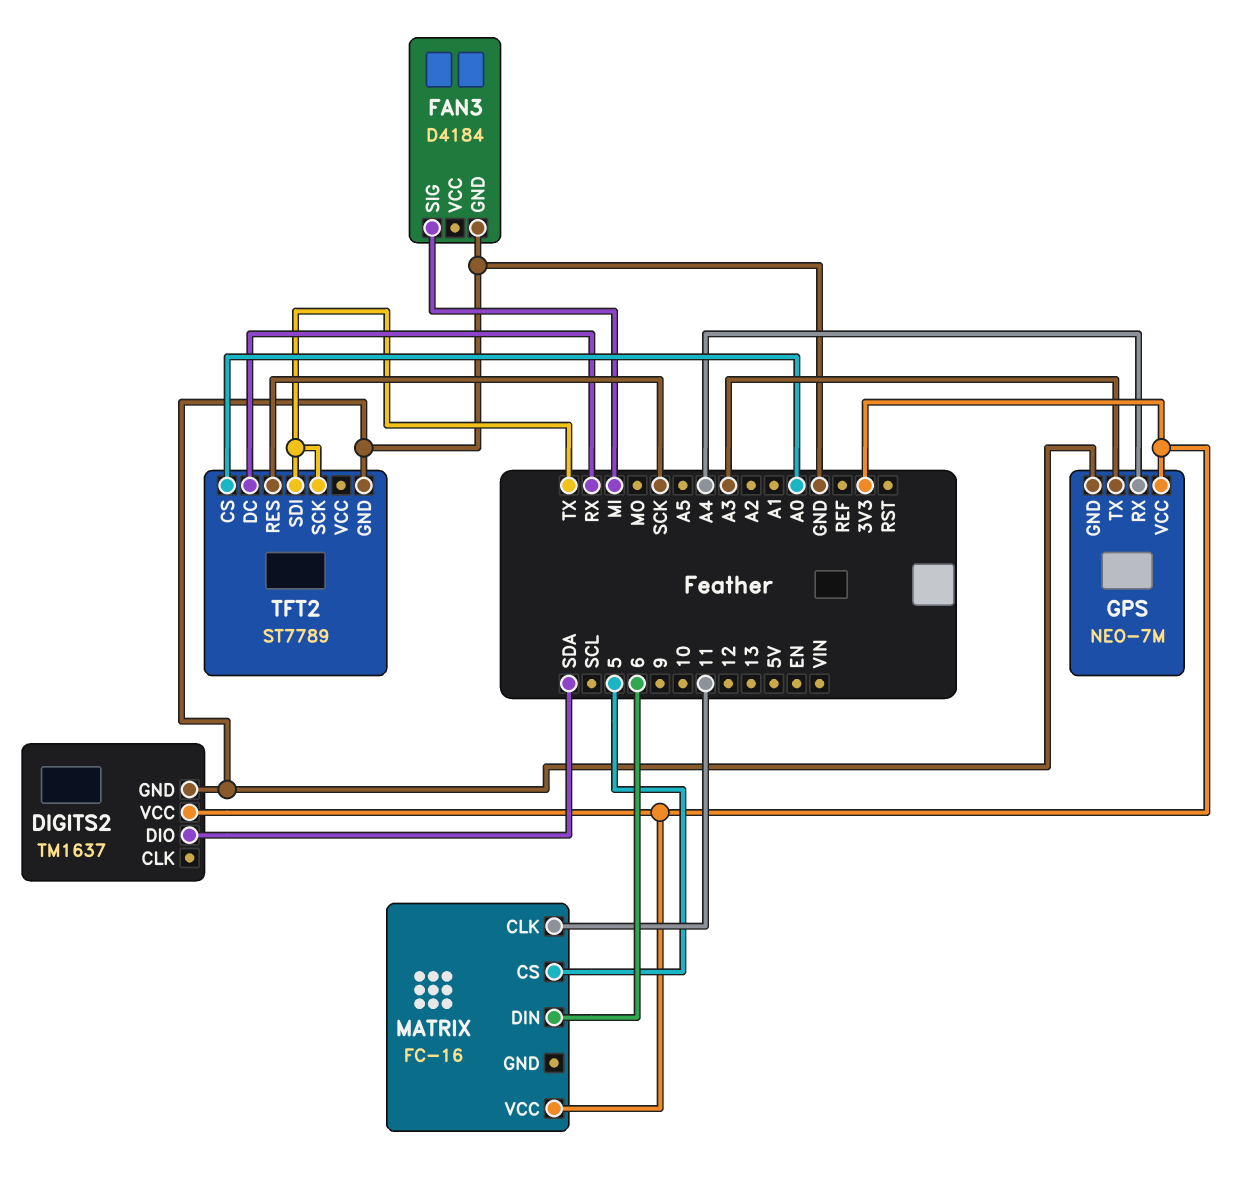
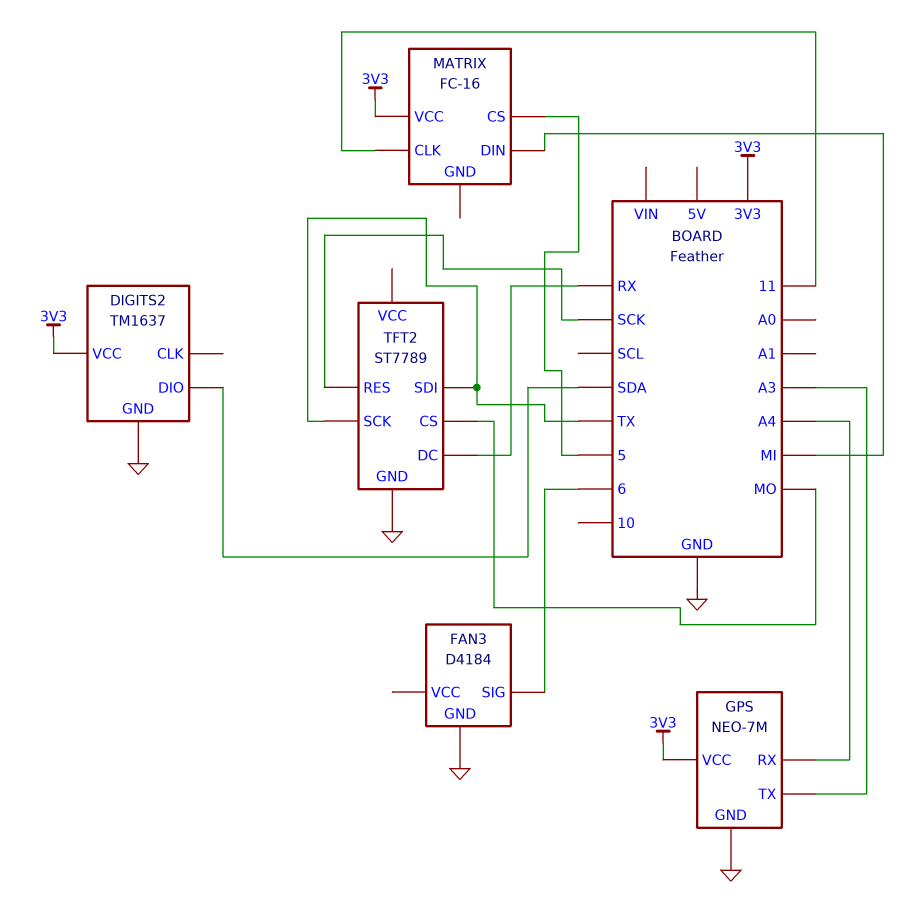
FAN3 pin SIG: MI -> 6
MATRIX pin DIN: 6 -> MI
TFT2 pin CS: A0 -> MO

